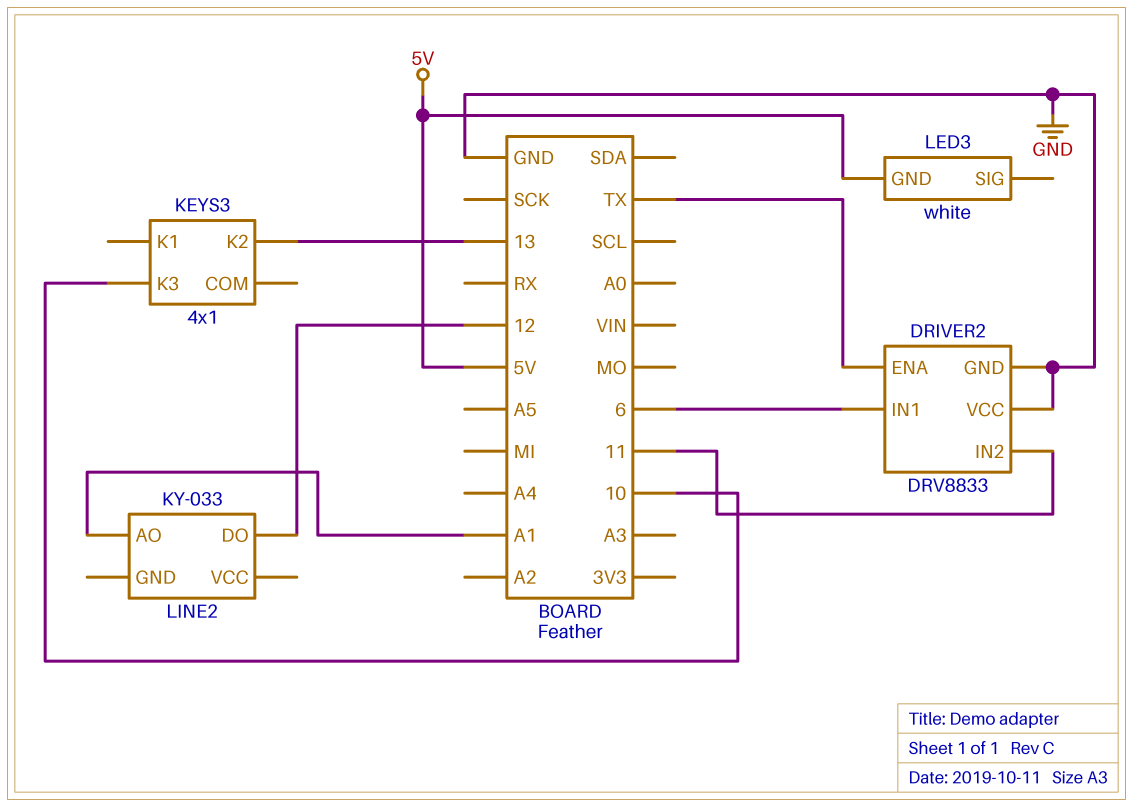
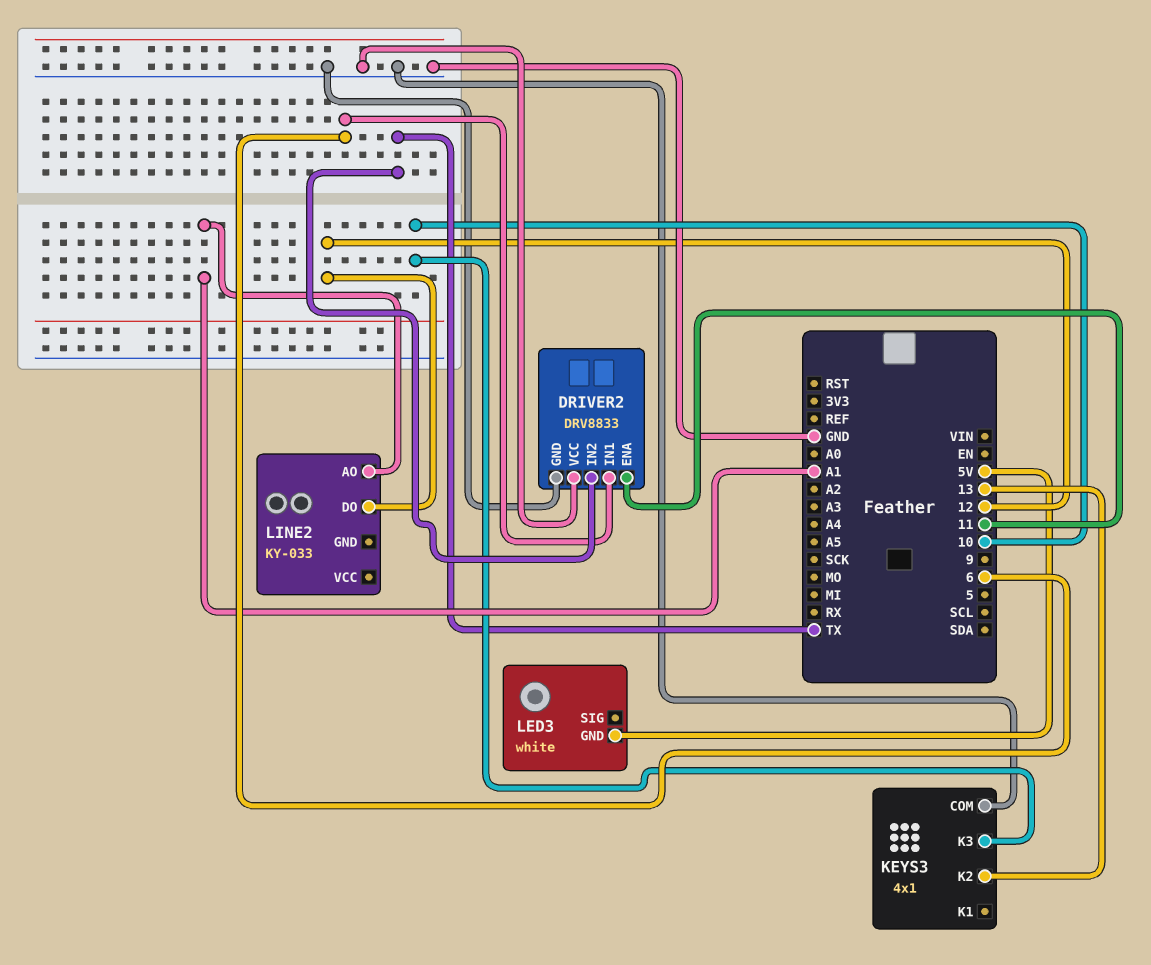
DRIVER2 pin ENA: TX -> 11
DRIVER2 pin IN2: 11 -> TX
KEYS3 pin COM: none -> GND

